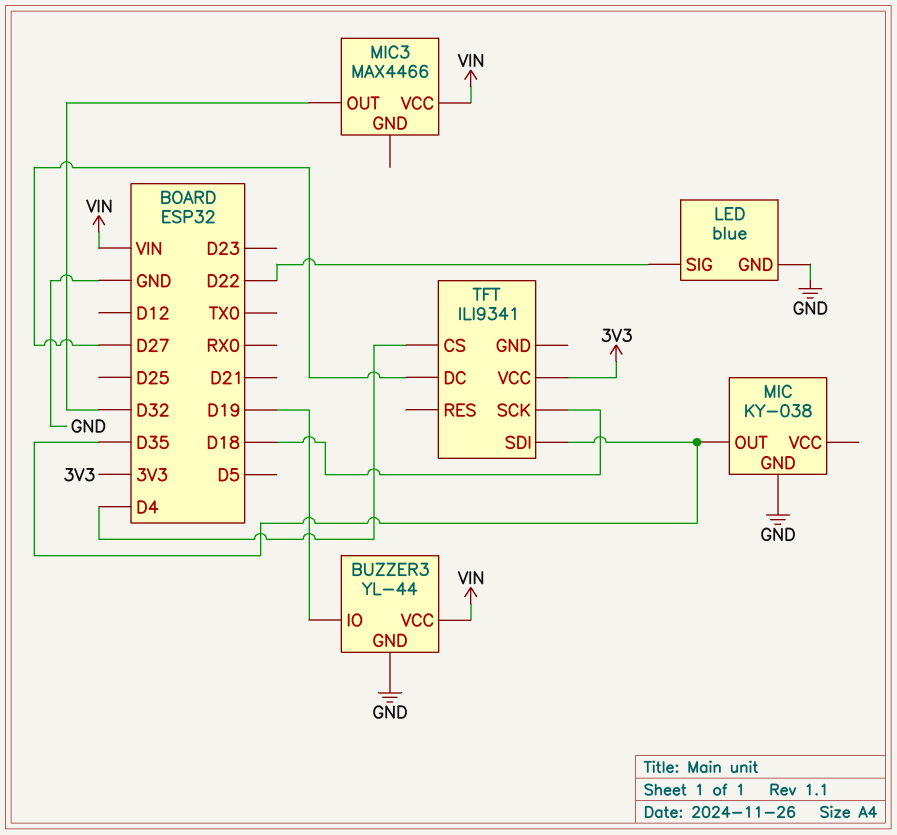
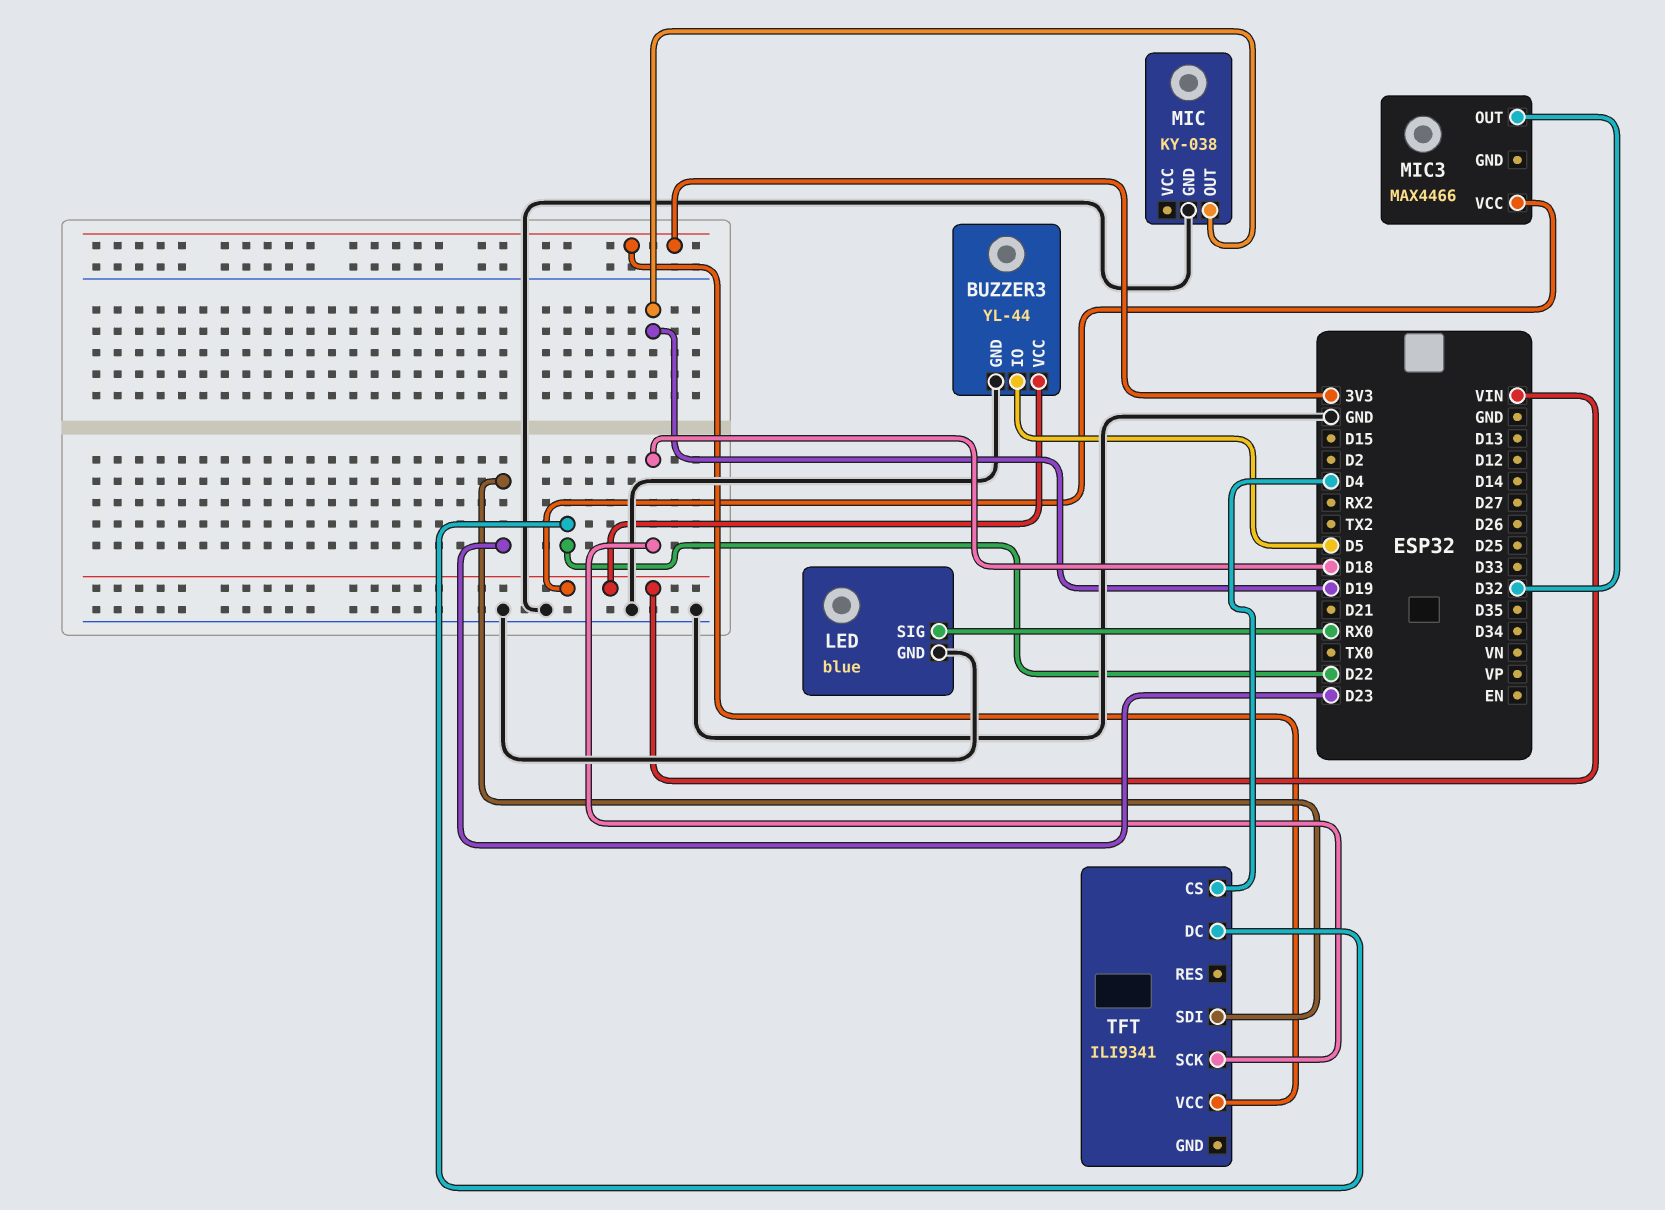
BUZZER3 pin IO: D19 -> D5
LED pin SIG: D22 -> RX0
MIC pin OUT: D35 -> D19
TFT pin DC: D27 -> D22
TFT pin SDI: D35 -> D23

